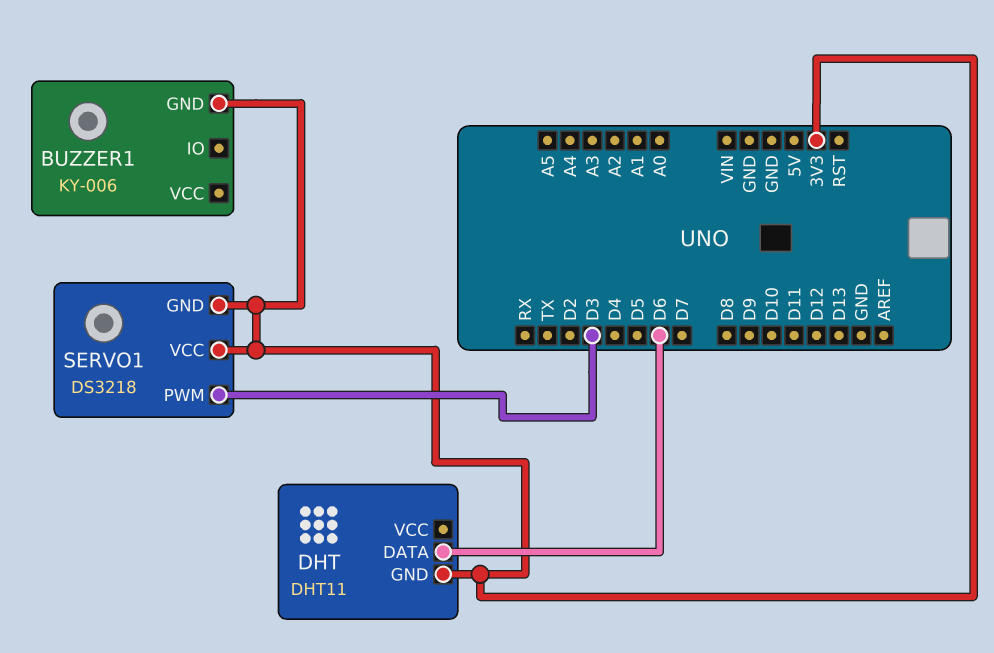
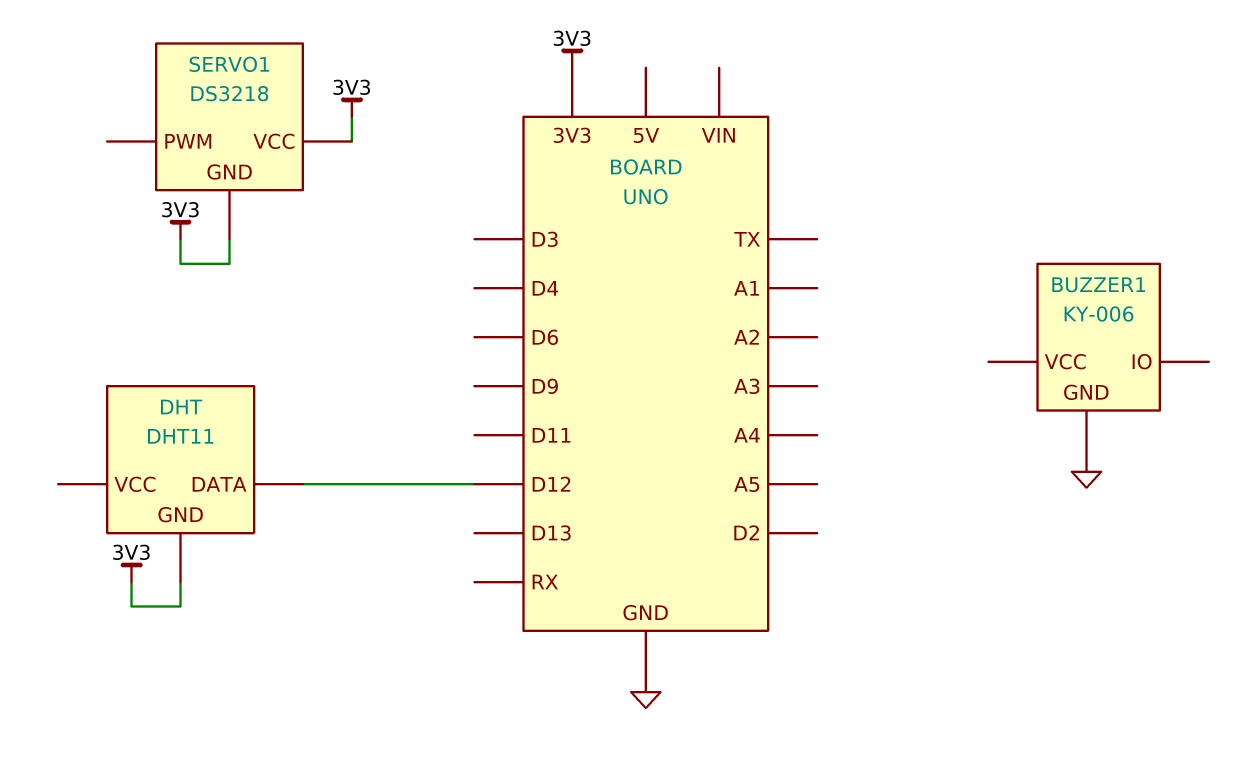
BUZZER1 pin GND: 3V3 -> GND
DHT pin DATA: D6 -> D12
SERVO1 pin PWM: D3 -> none

